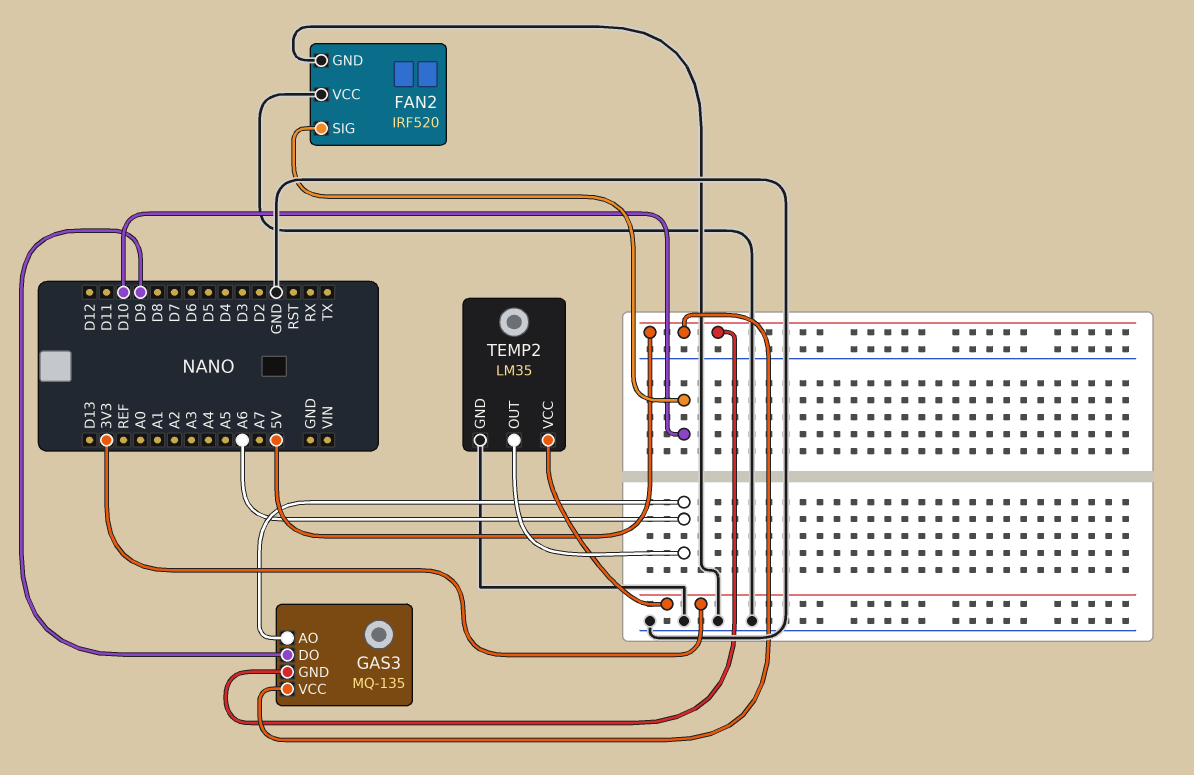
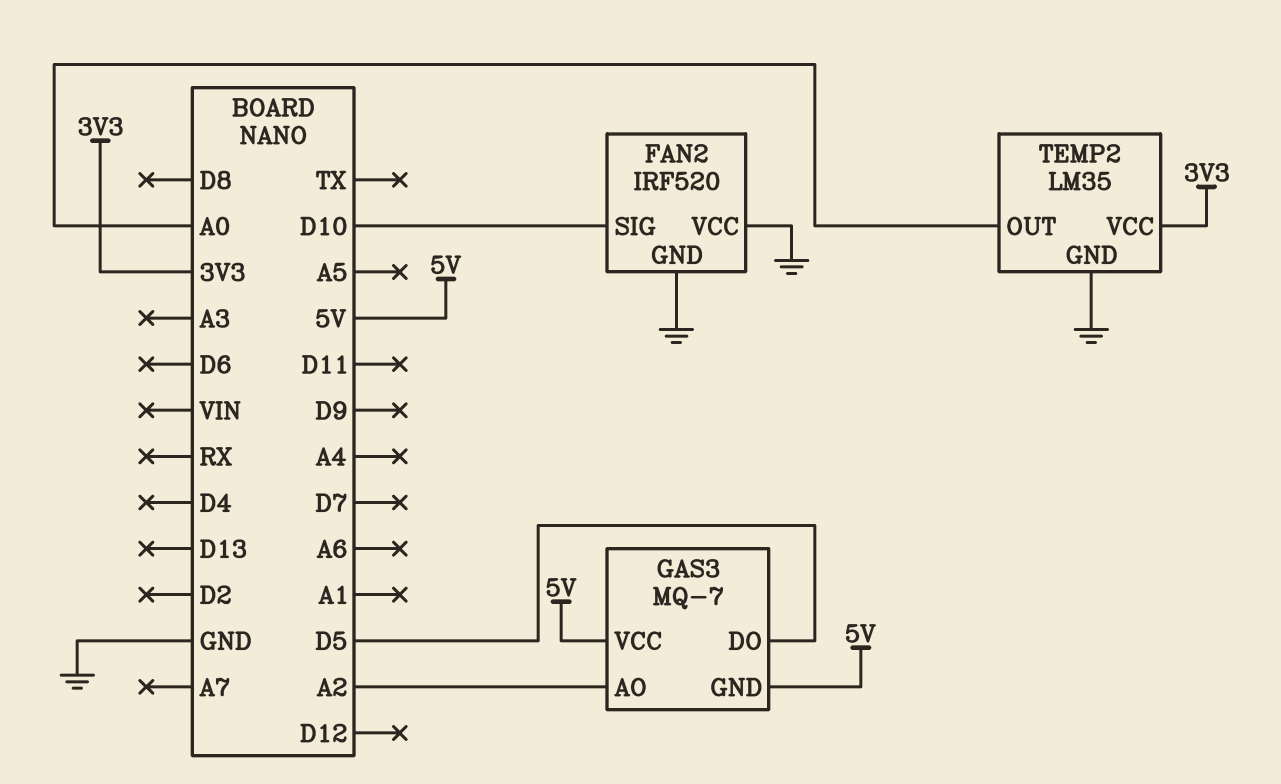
GAS3: MQ-135 -> MQ-7
GAS3 pin AO: A6 -> A2
GAS3 pin DO: D9 -> D5
TEMP2 pin OUT: A6 -> A0

